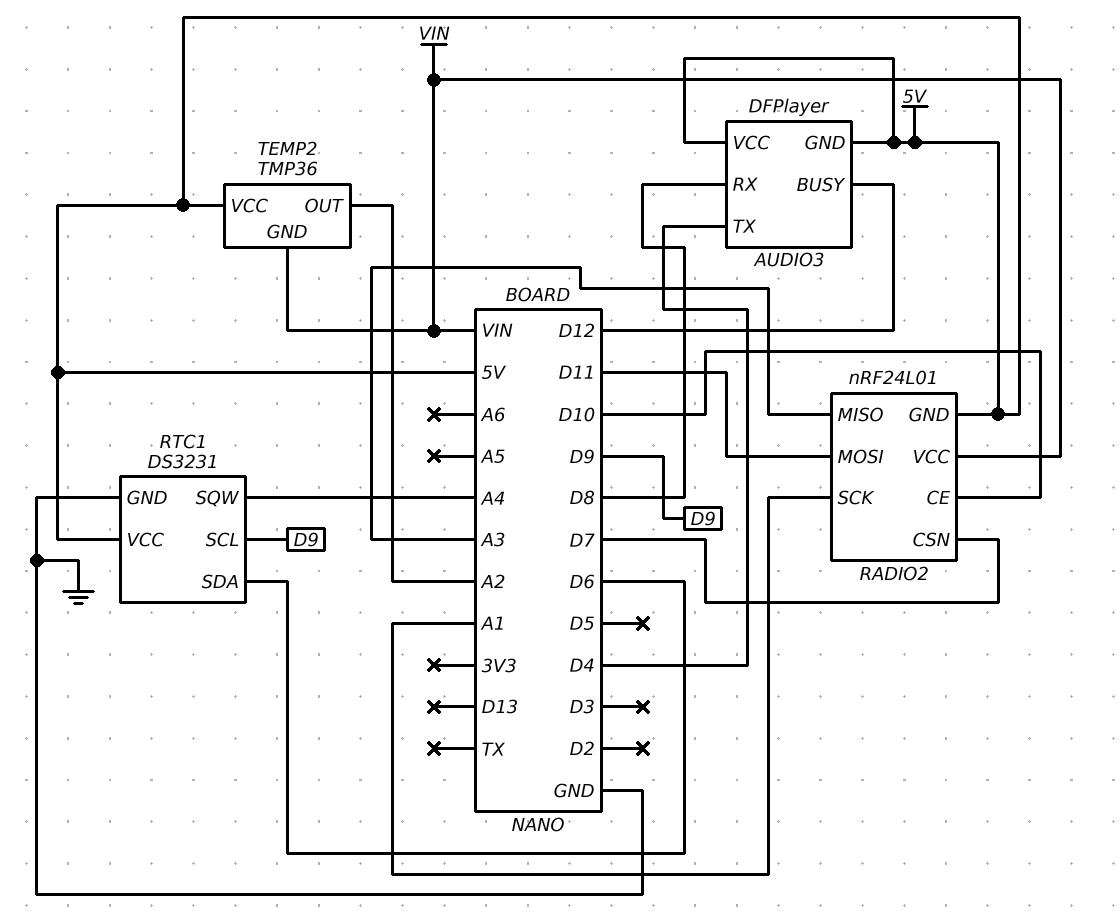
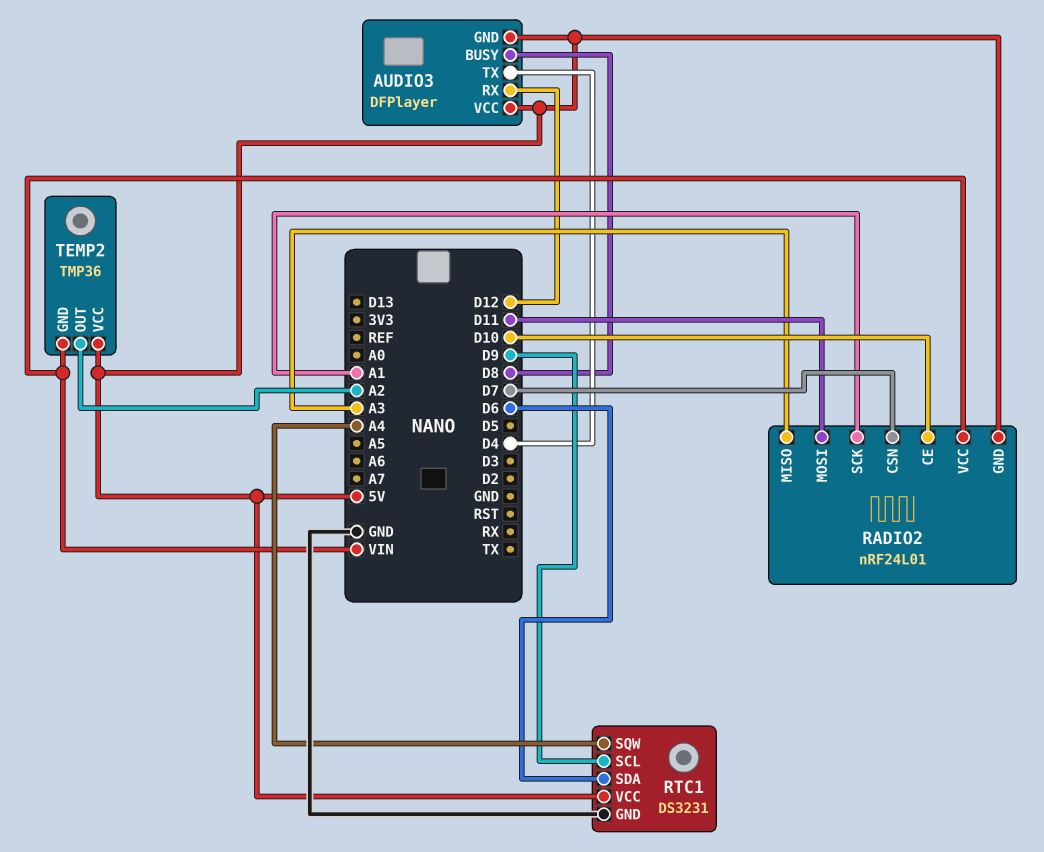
AUDIO3 pin BUSY: D12 -> D8
AUDIO3 pin RX: D8 -> D12

